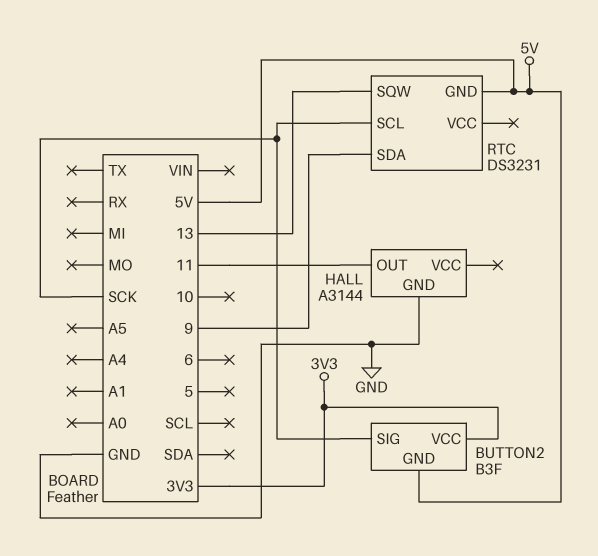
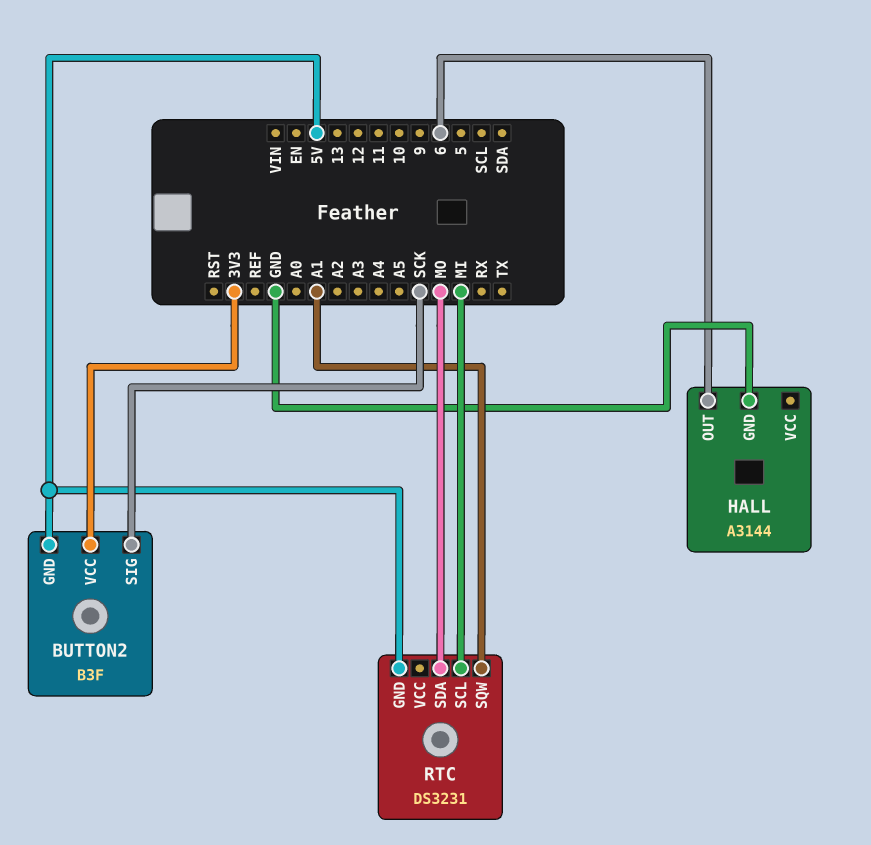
HALL pin OUT: 11 -> 6
RTC pin SCL: SCK -> MI
RTC pin SDA: 9 -> MO
RTC pin SQW: 13 -> A1

